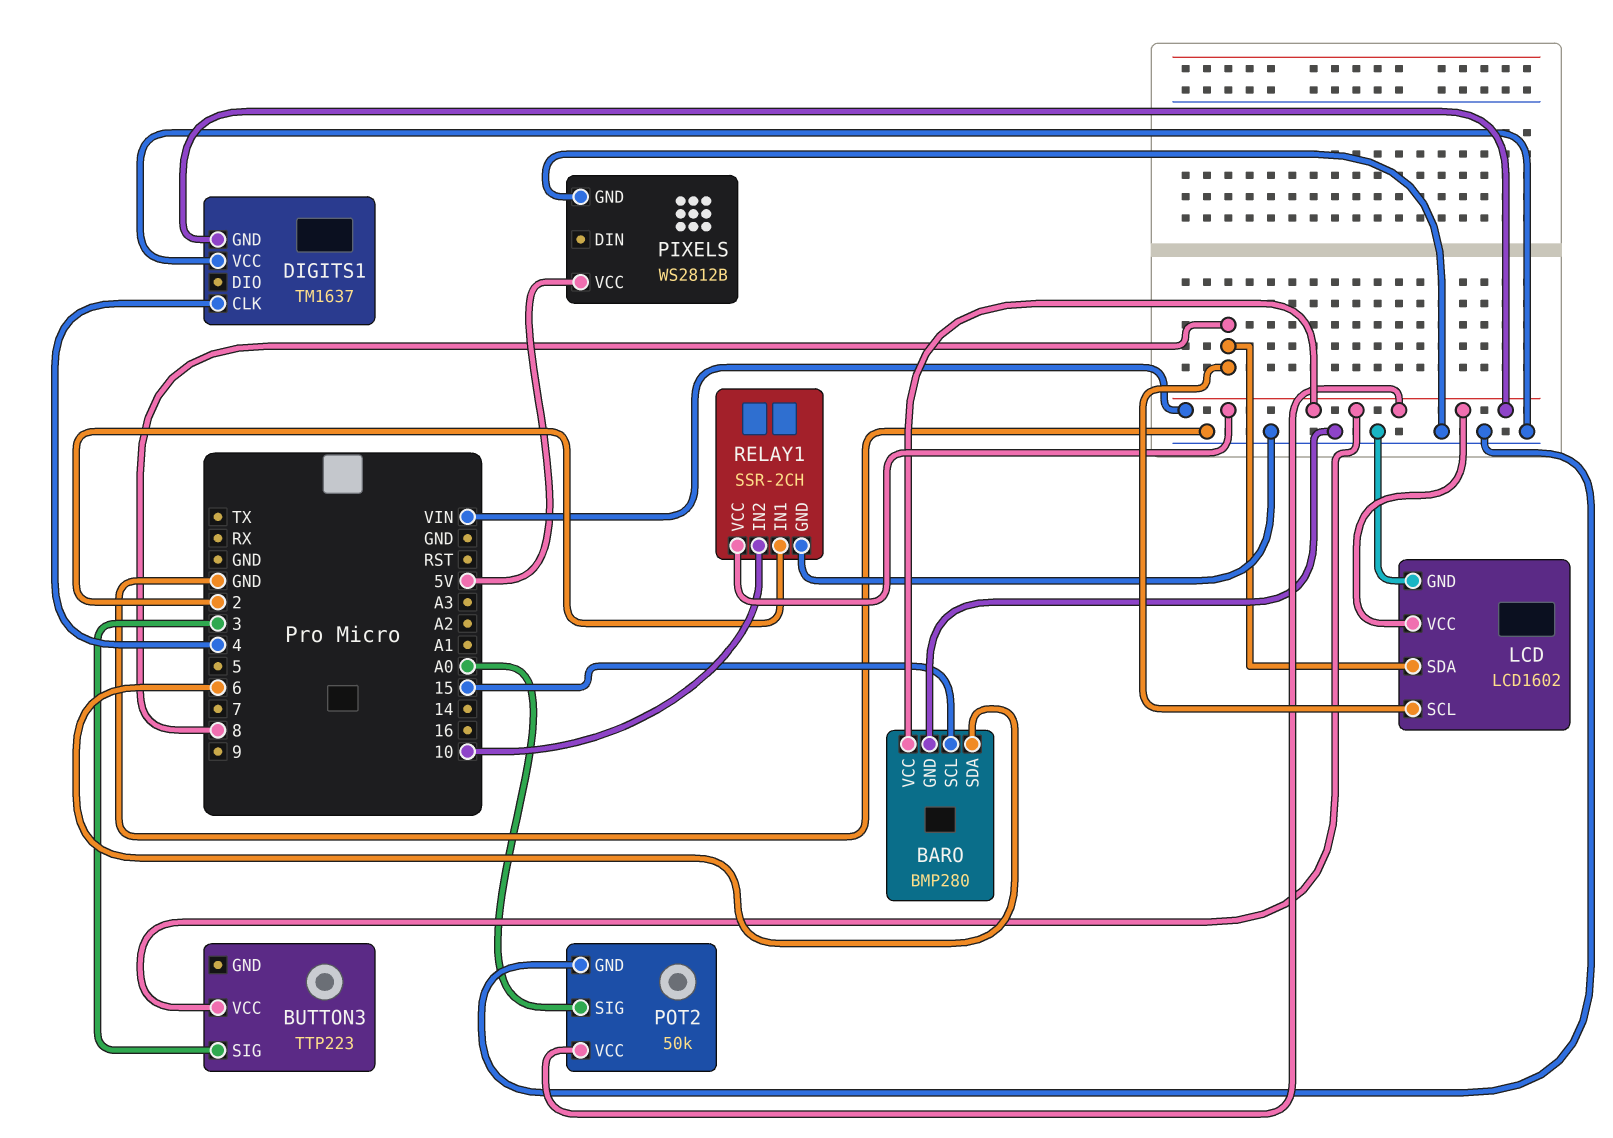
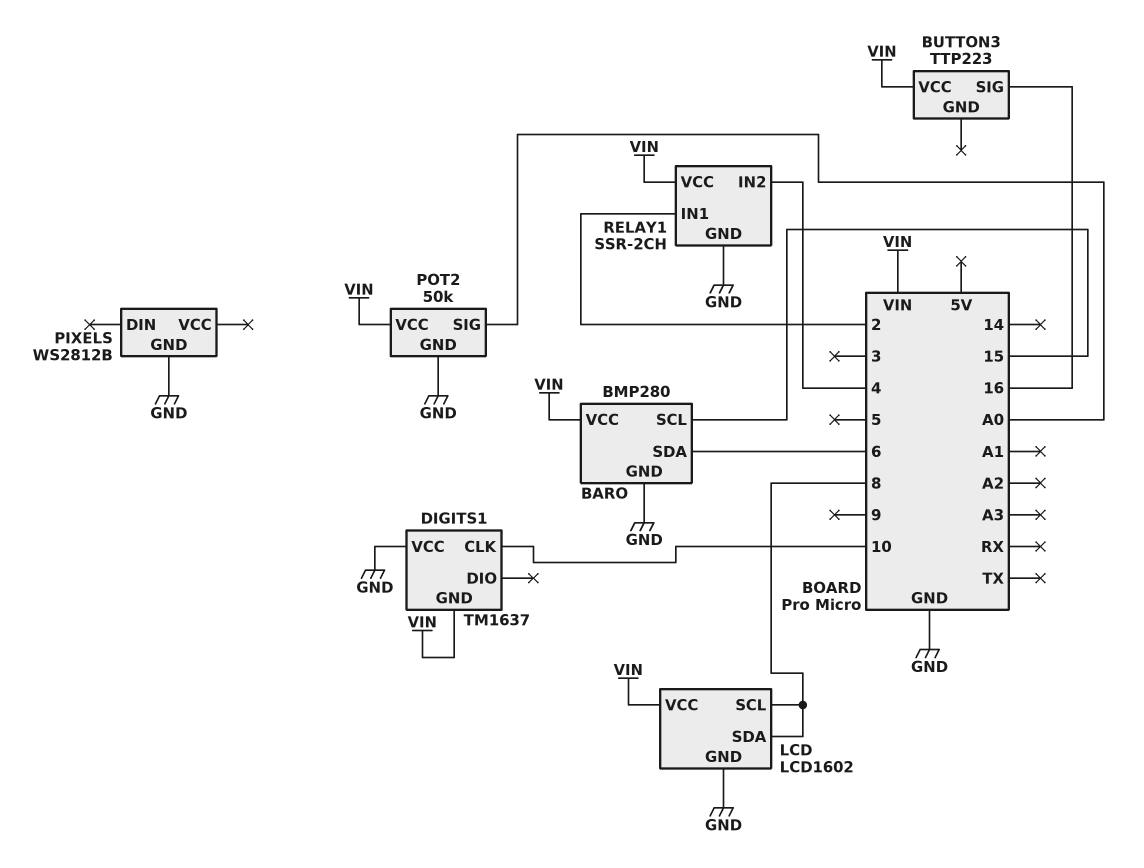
BUTTON3 pin SIG: 3 -> 16
DIGITS1 pin CLK: 4 -> 10
PIXELS pin VCC: 5V -> none
RELAY1 pin IN2: 10 -> 4

